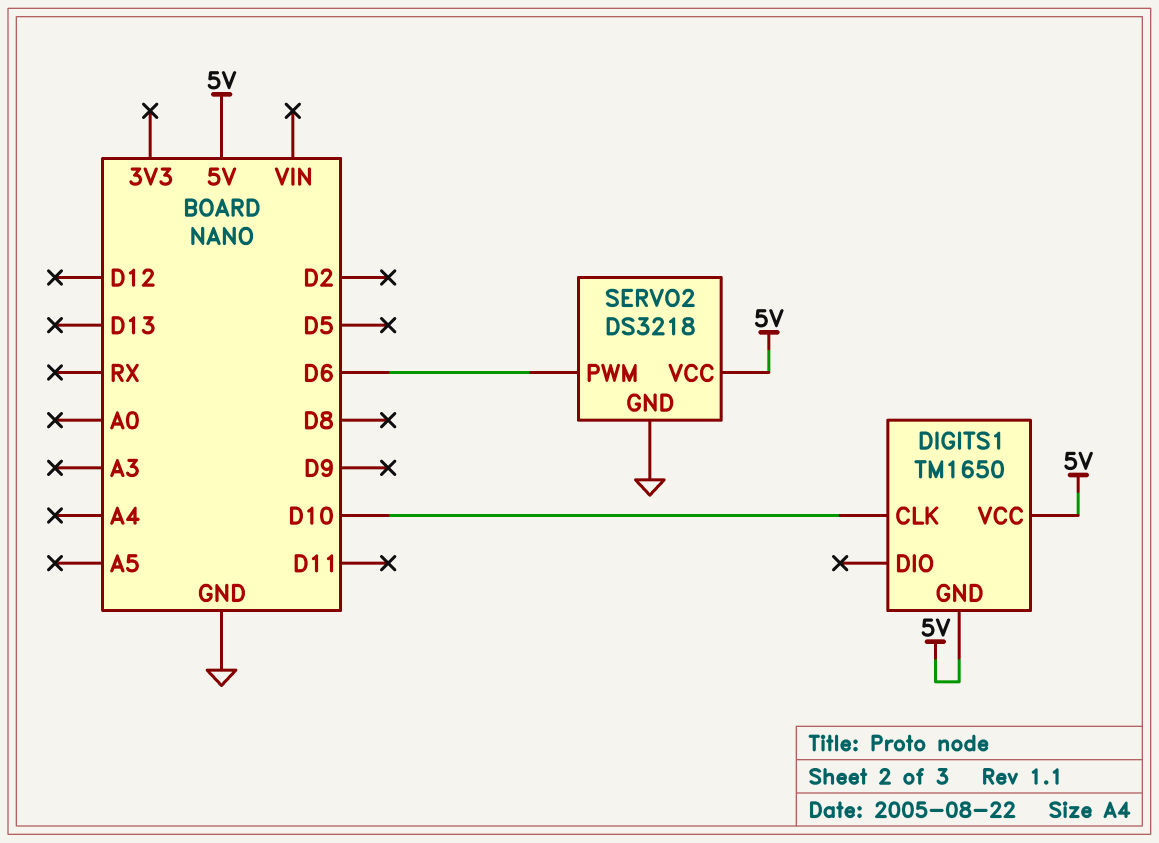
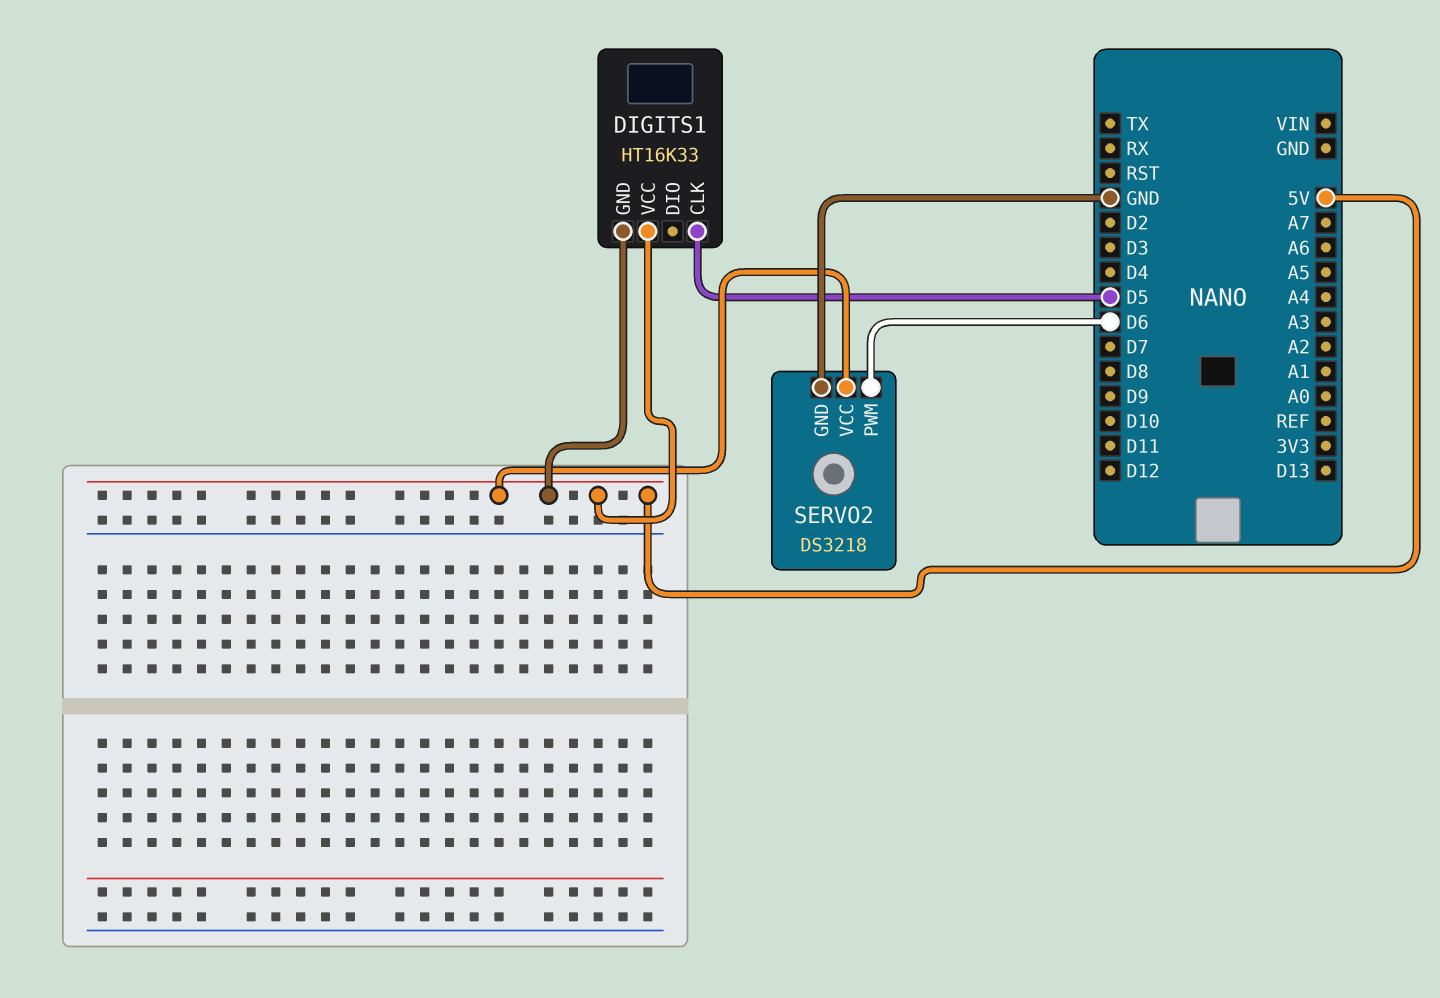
DIGITS1: TM1650 -> HT16K33
DIGITS1 pin CLK: D10 -> D5

